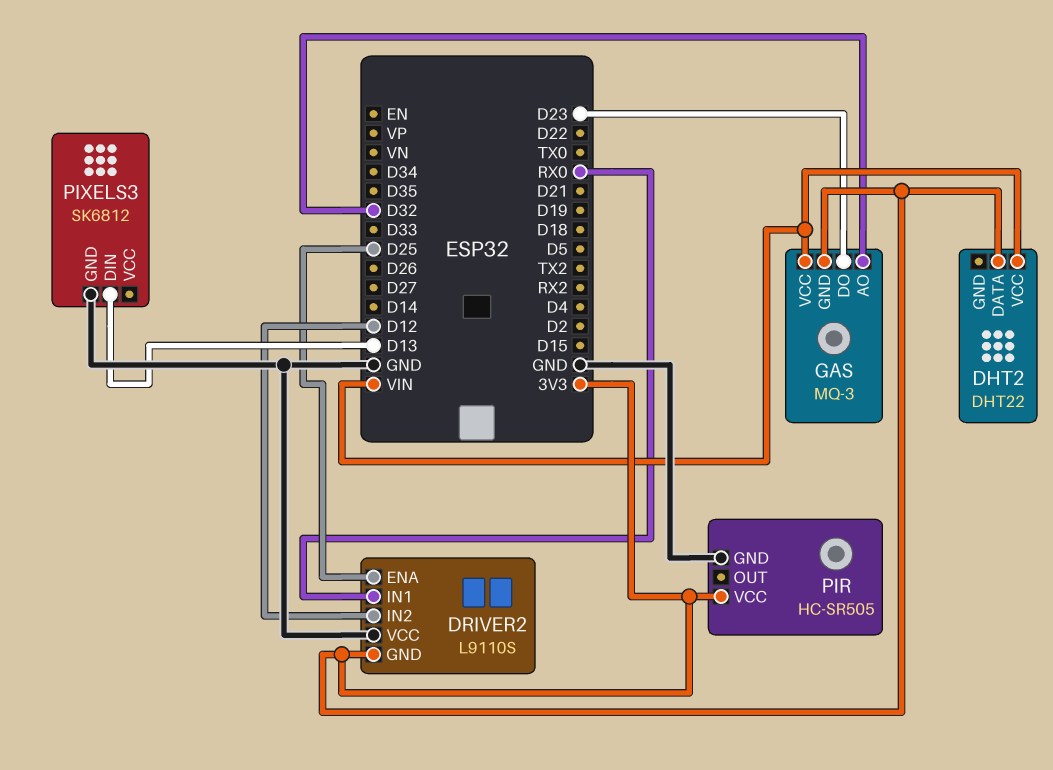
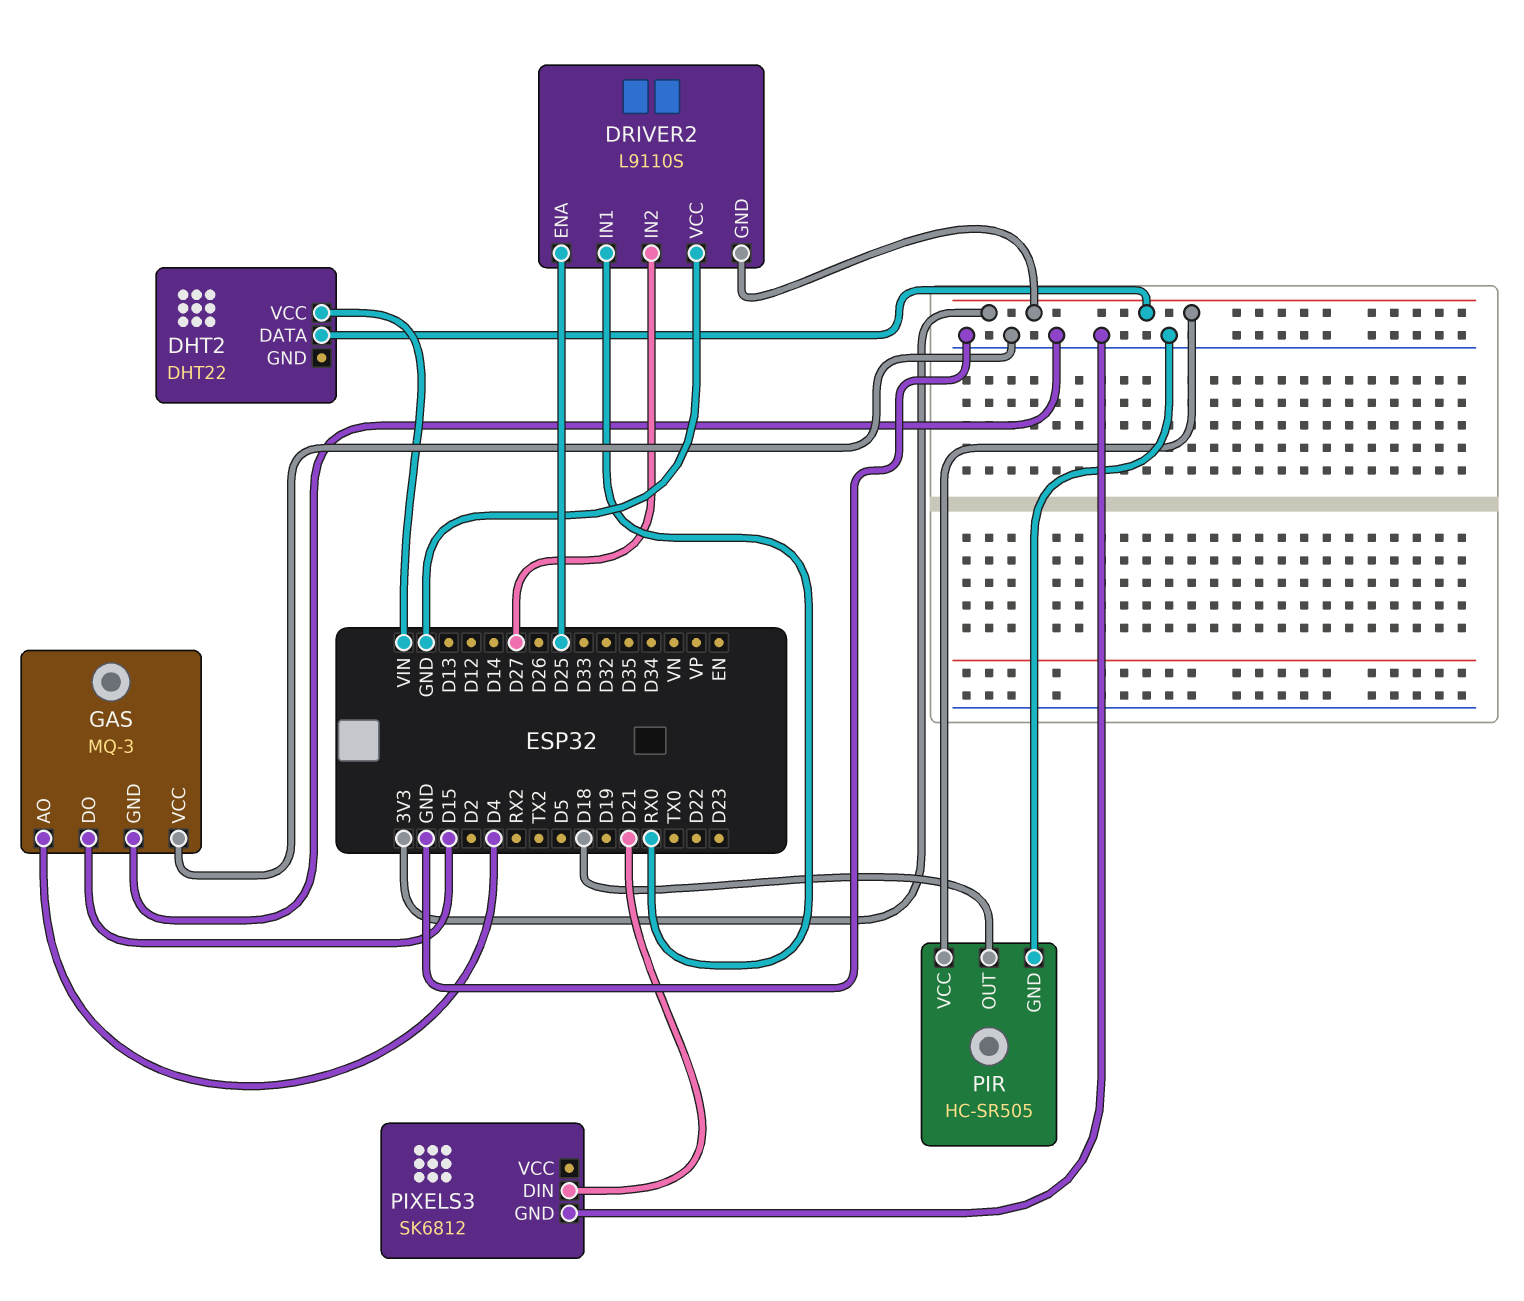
DRIVER2 pin IN2: D12 -> D27
GAS pin AO: D32 -> D4
GAS pin DO: D23 -> D15
GAS pin GND: 3V3 -> GND
GAS pin VCC: VIN -> GND
PIR pin OUT: none -> D18
PIXELS3 pin DIN: D13 -> D21

